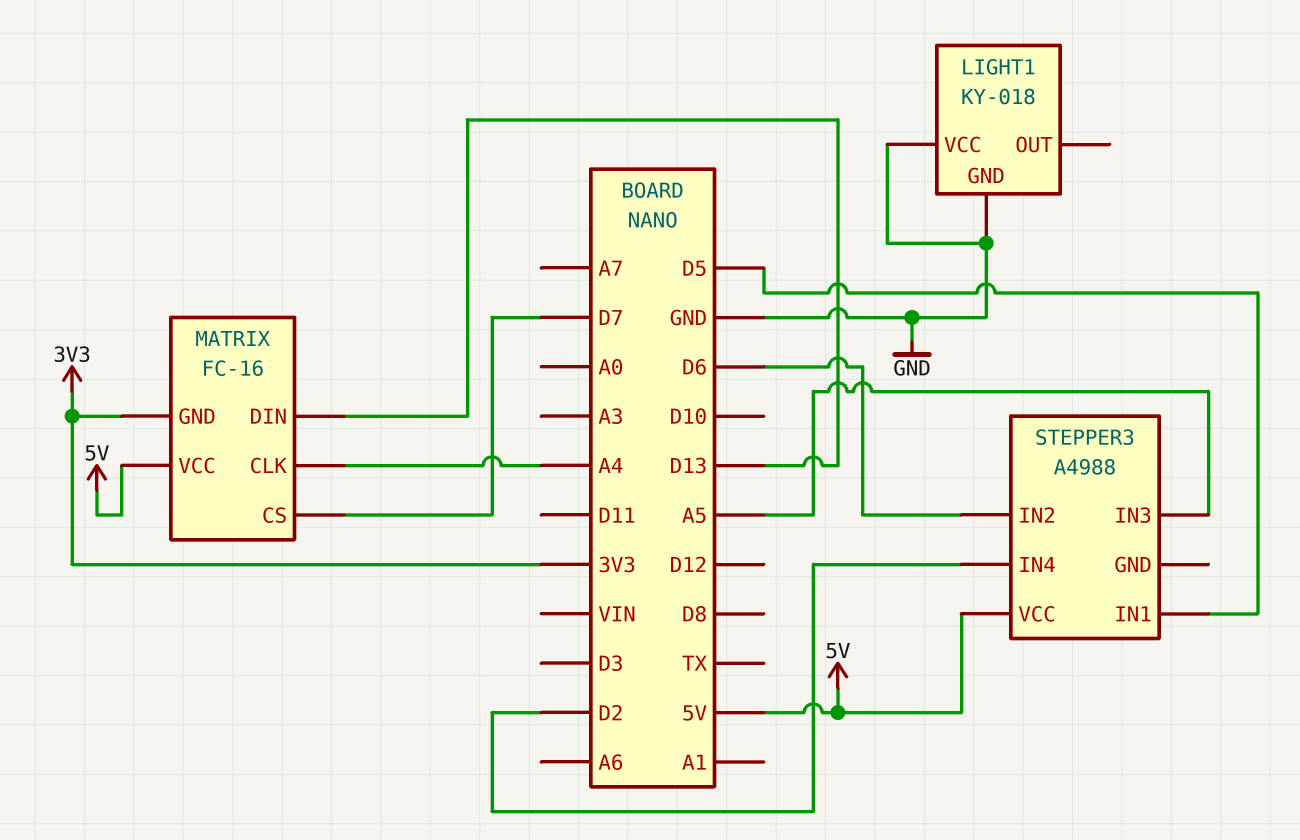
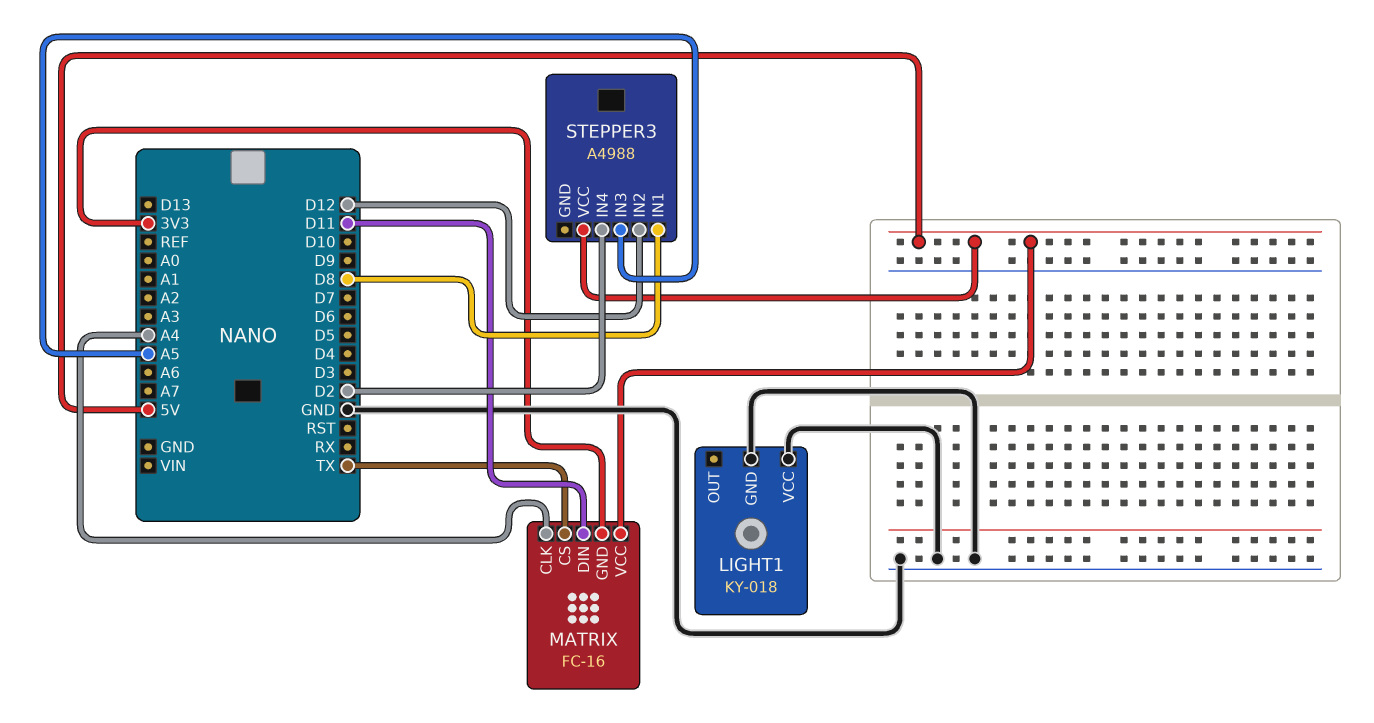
MATRIX pin CS: D7 -> TX
MATRIX pin DIN: D13 -> D11
STEPPER3 pin IN1: D5 -> D8
STEPPER3 pin IN2: D6 -> D12

